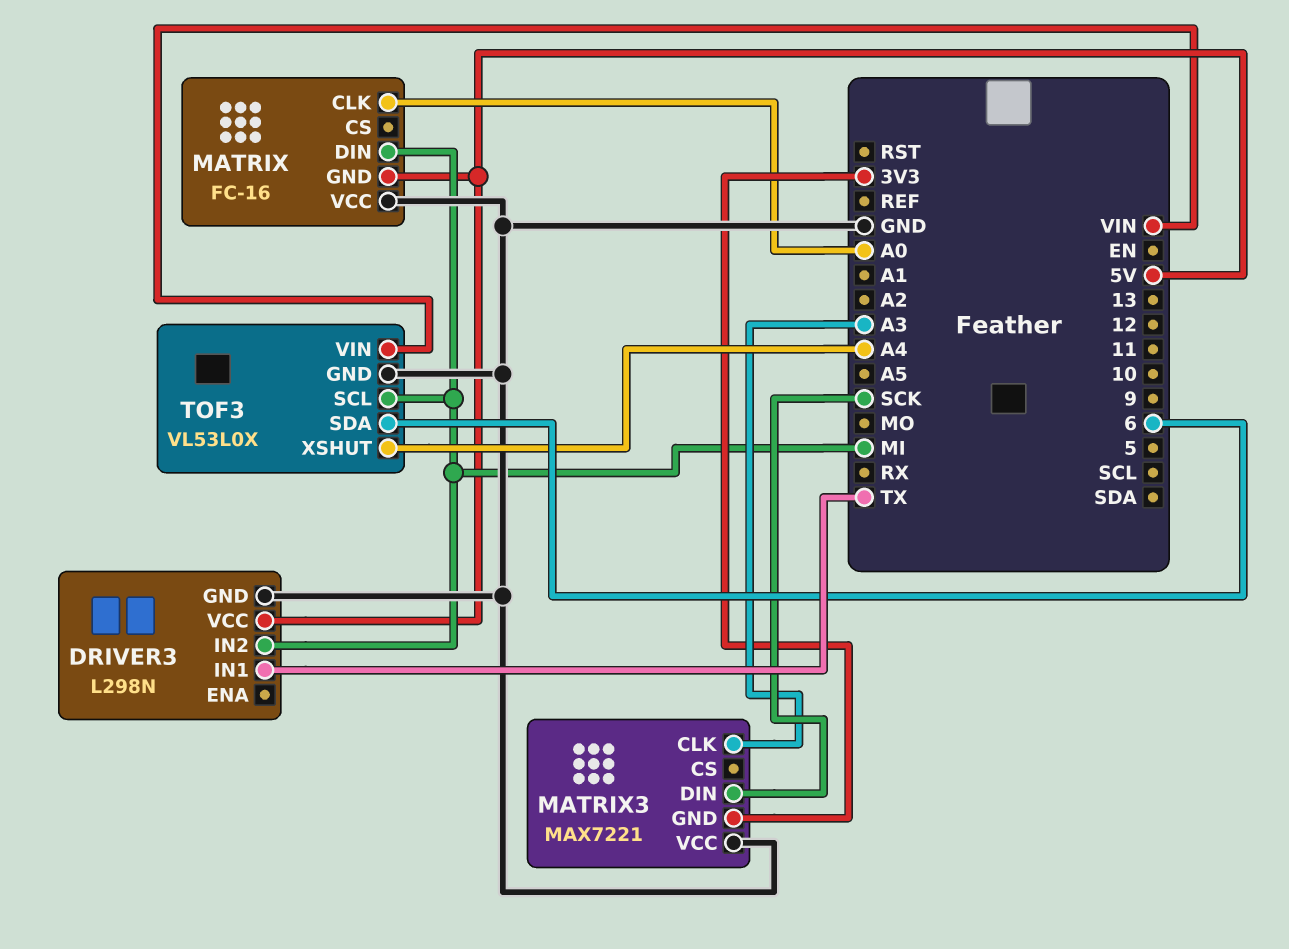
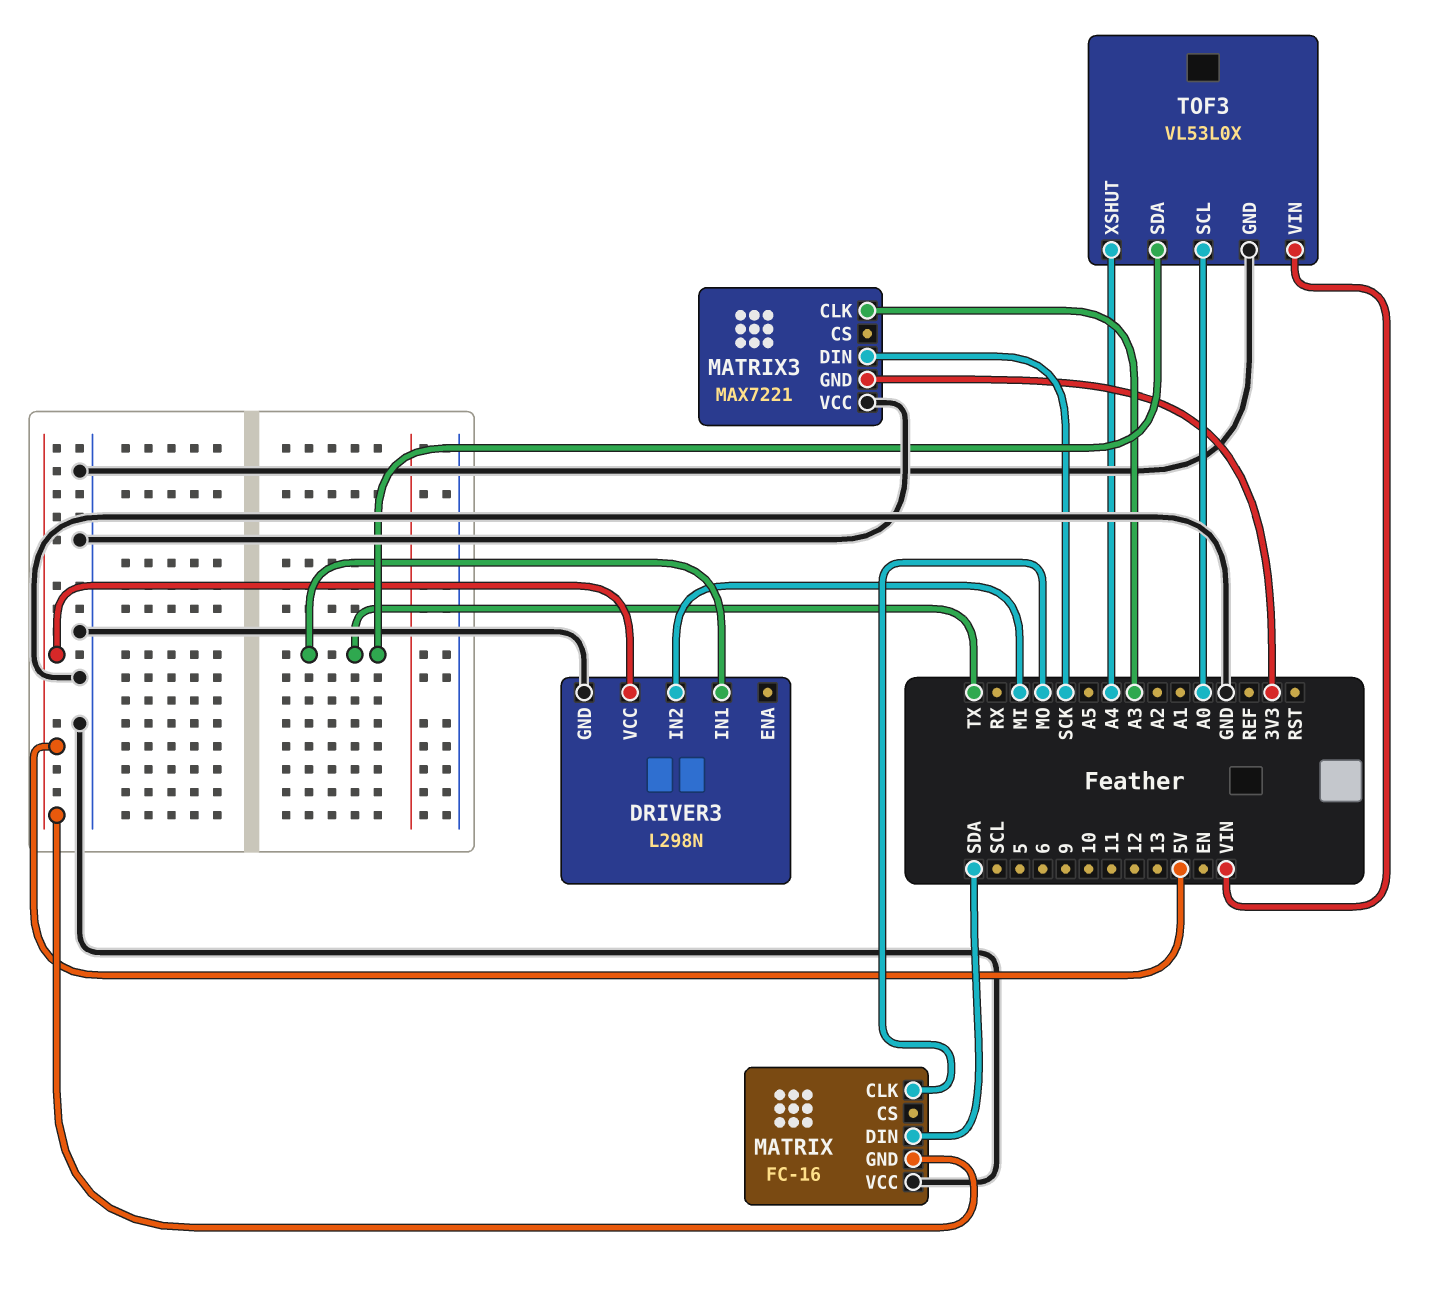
MATRIX pin CLK: A0 -> MO
MATRIX pin DIN: MI -> SDA
TOF3 pin SCL: MI -> A0
TOF3 pin SDA: 6 -> TX

